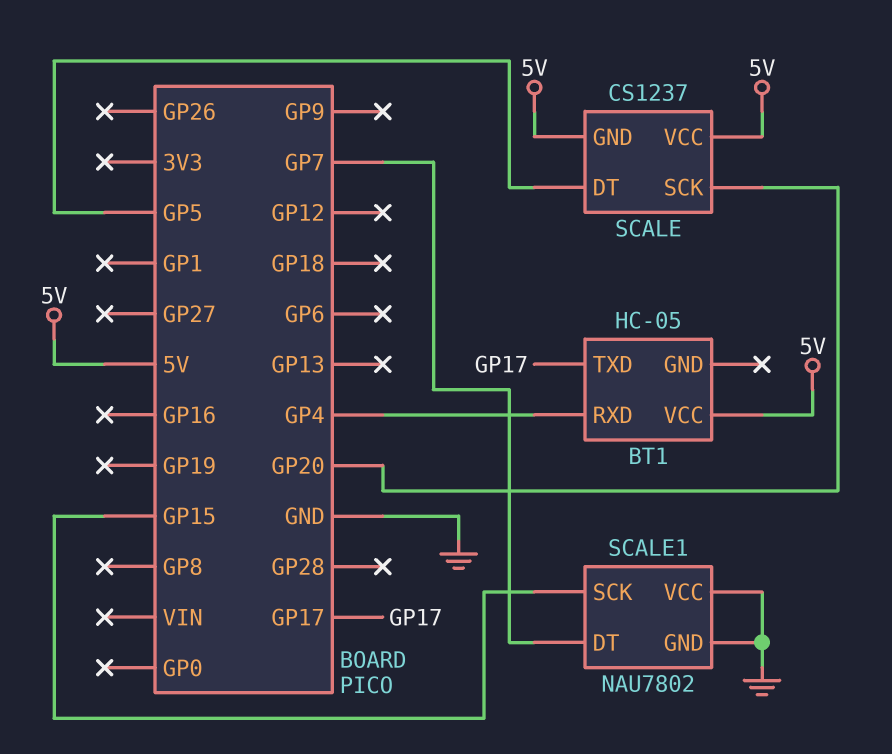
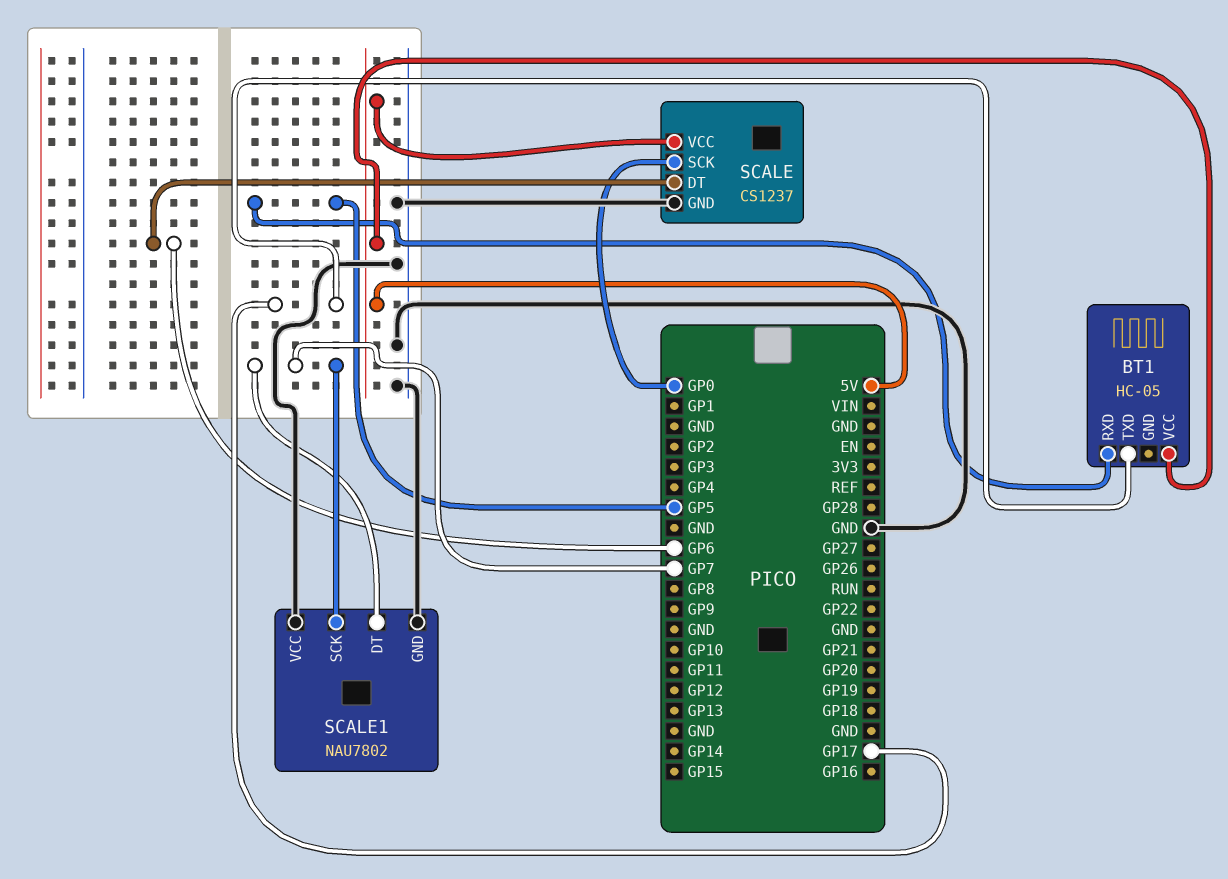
BT1 pin RXD: GP4 -> GP5
SCALE pin DT: GP5 -> GP6
SCALE pin GND: 5V -> GND
SCALE pin SCK: GP20 -> GP0
SCALE1 pin SCK: GP15 -> GP7

